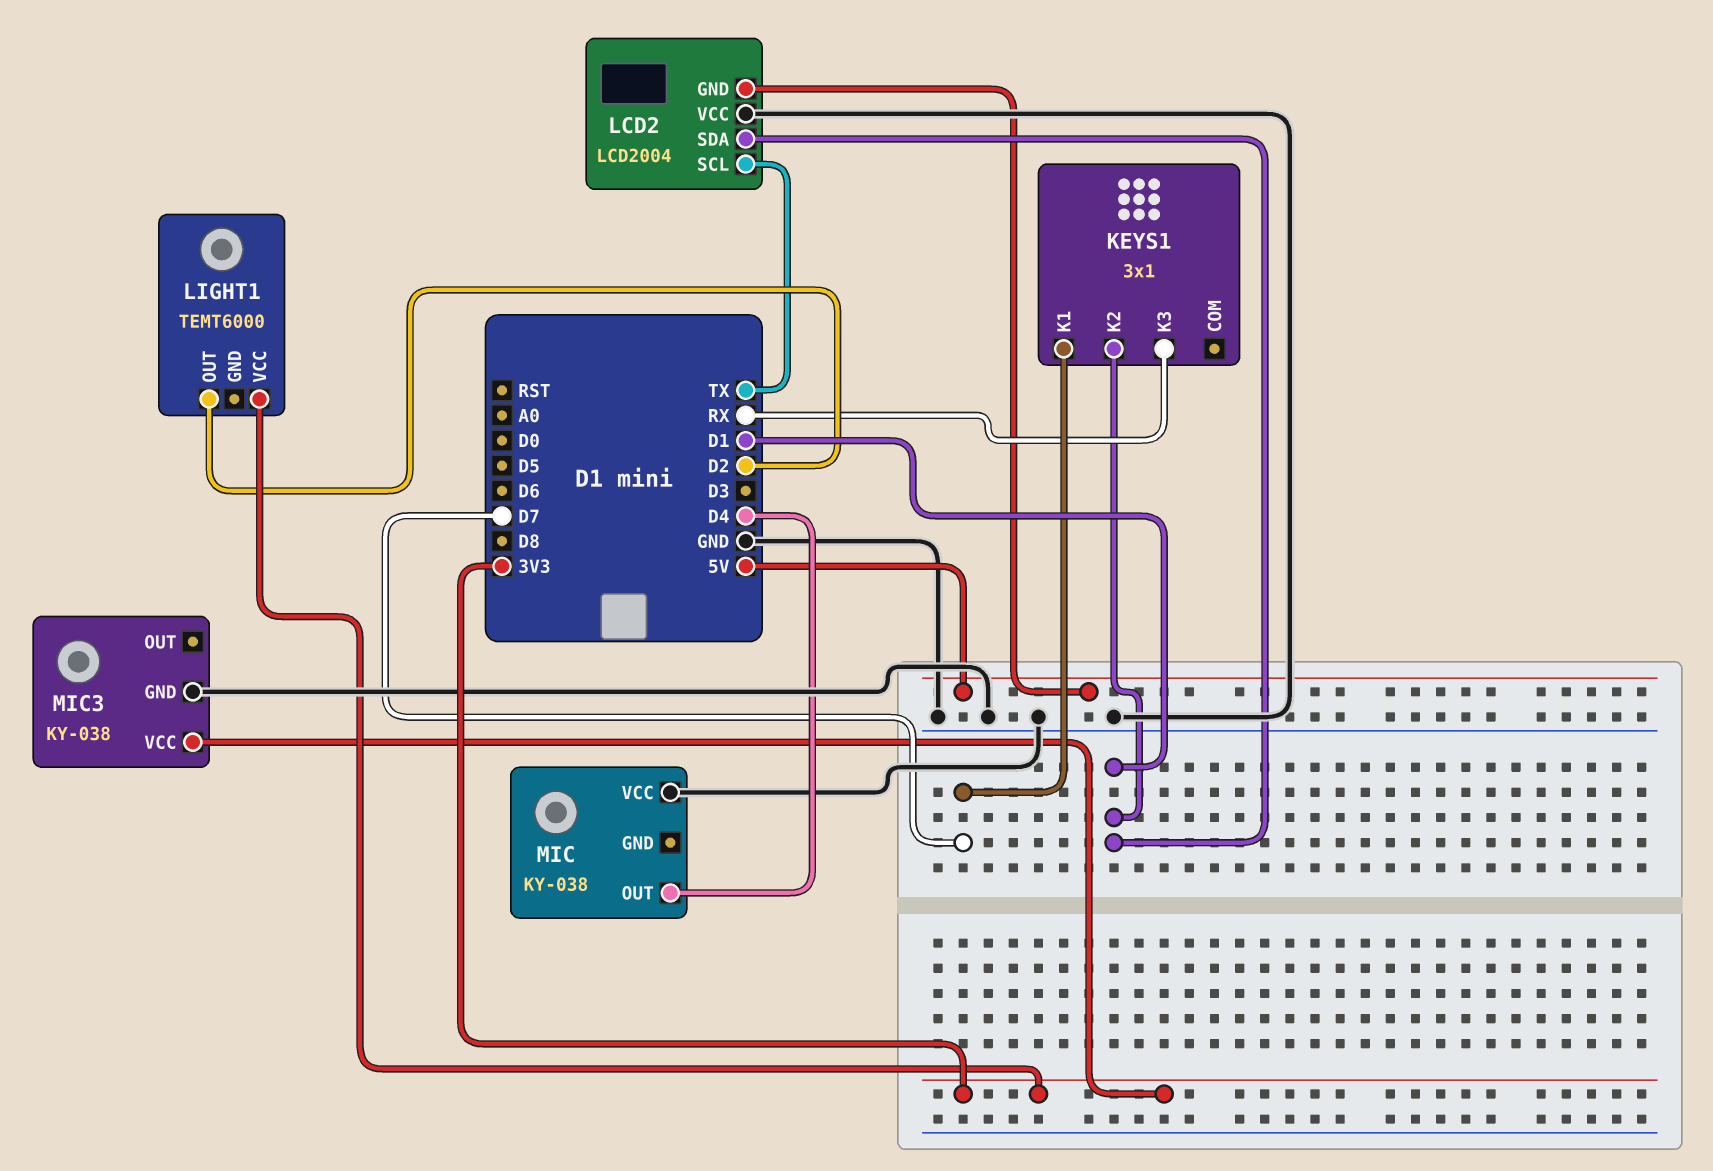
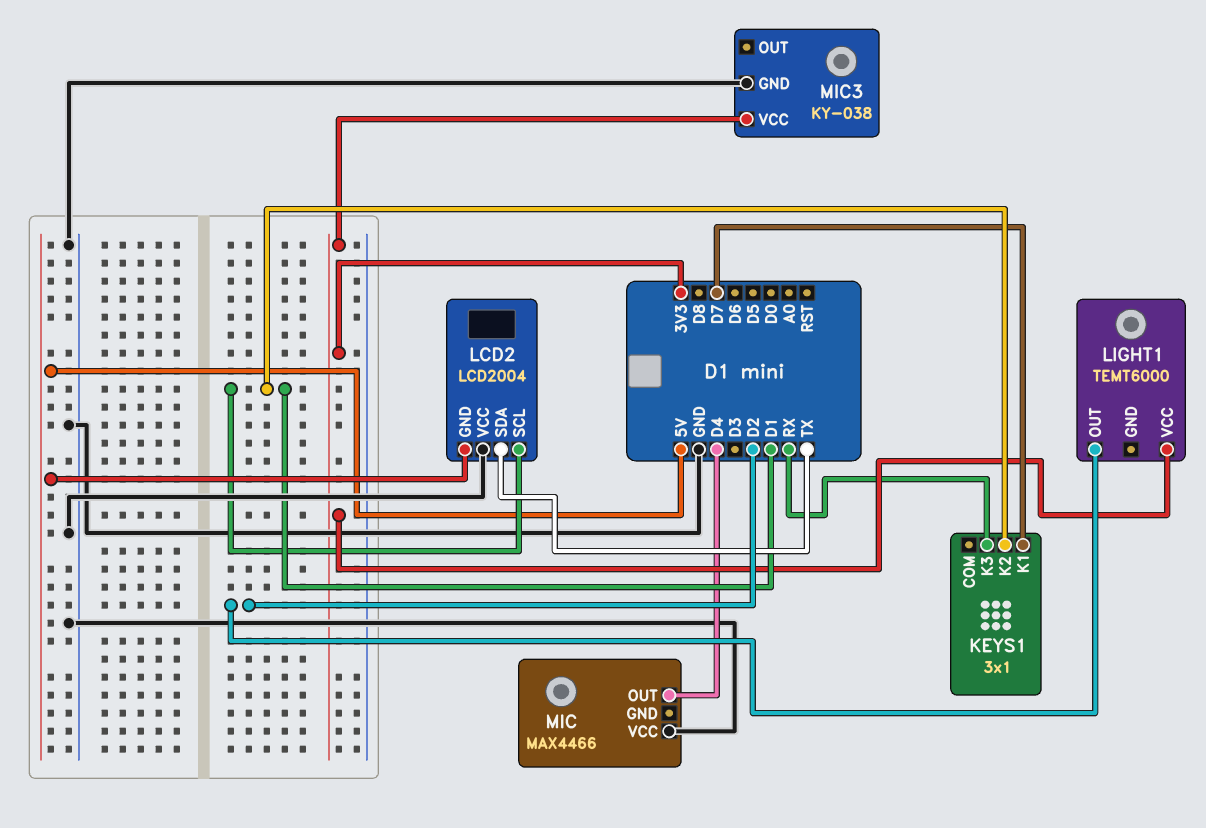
LCD2 pin SCL: TX -> D1
LCD2 pin SDA: D1 -> TX
MIC: KY-038 -> MAX4466

